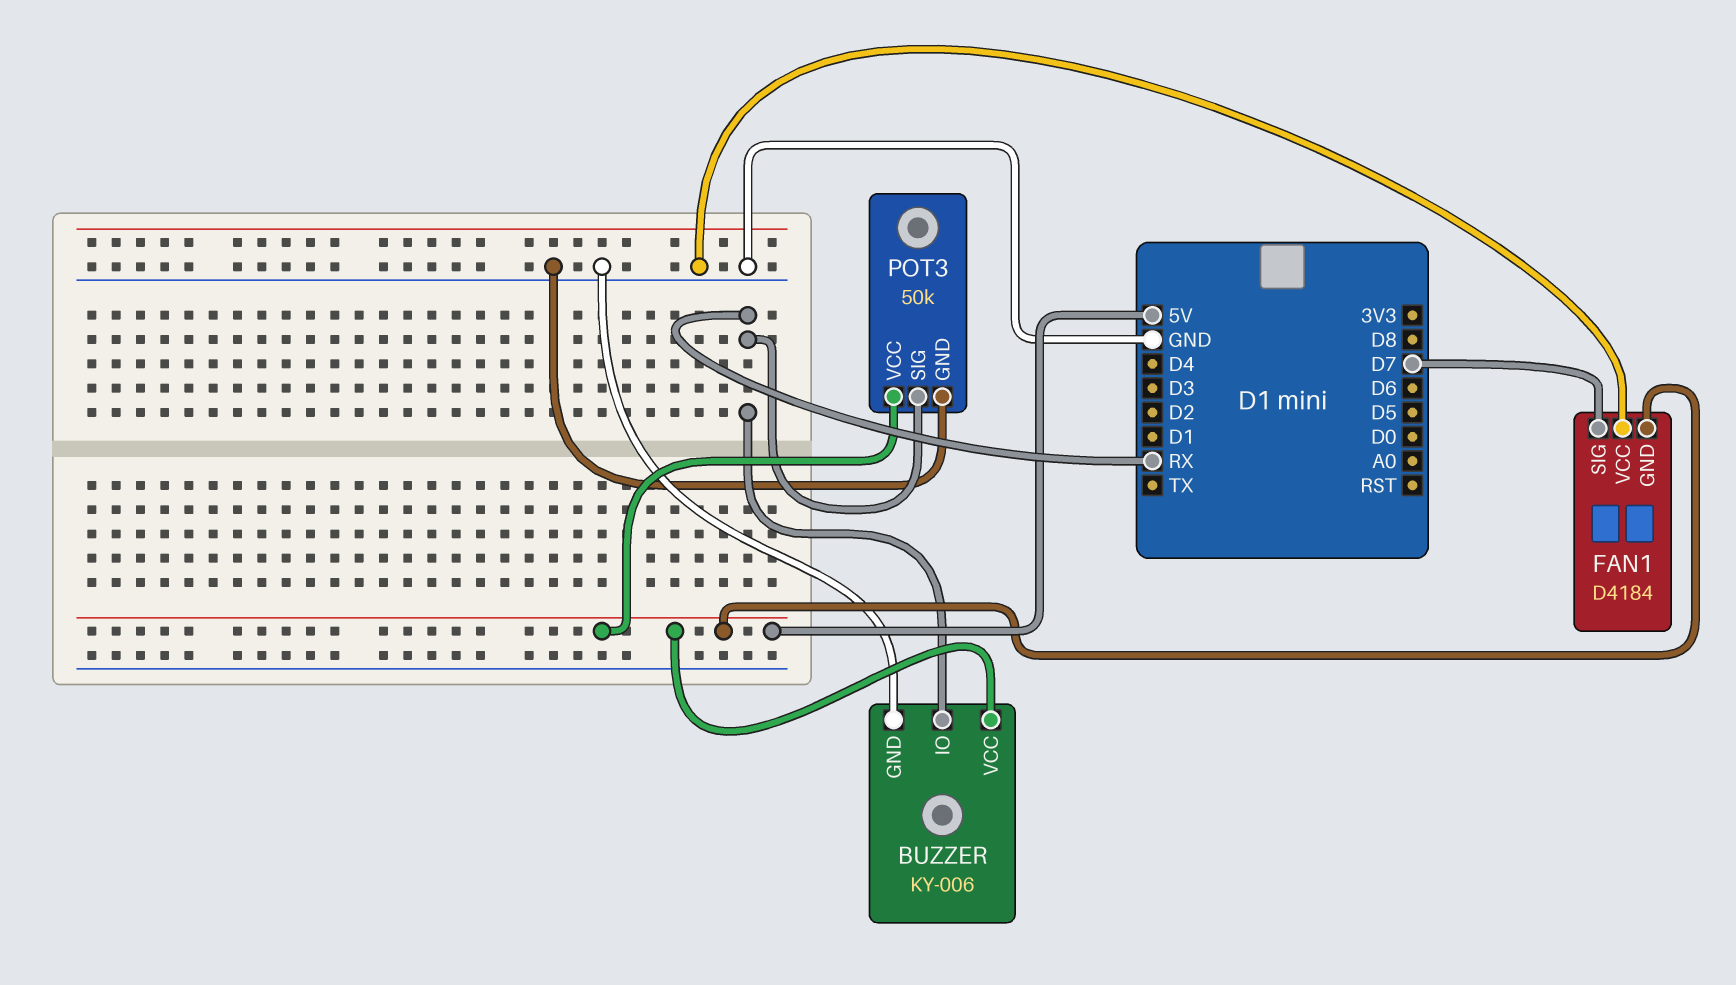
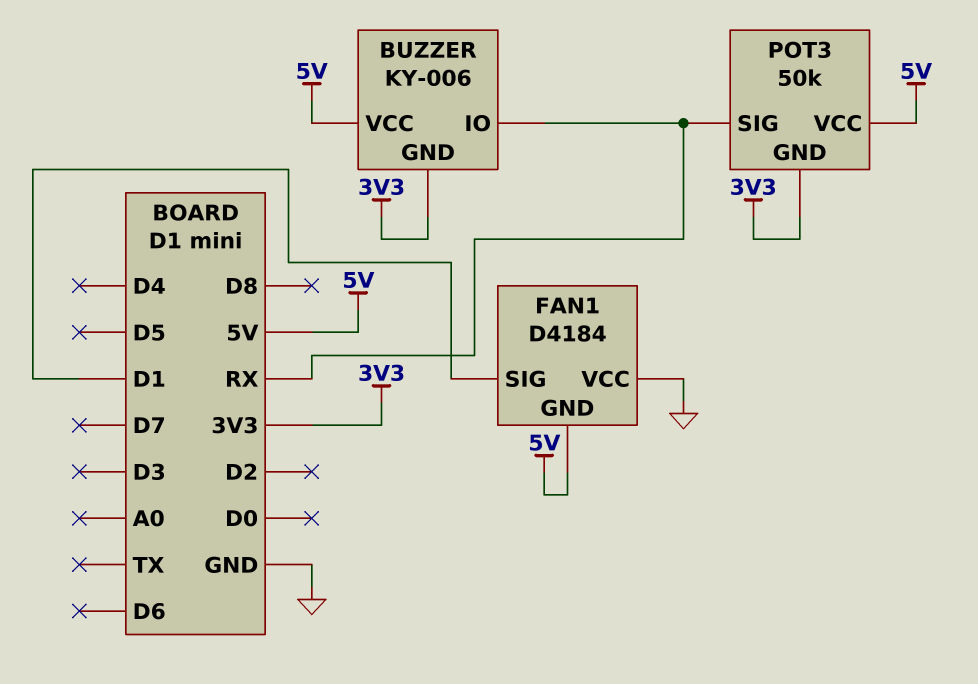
BUZZER pin GND: GND -> 3V3
FAN1 pin SIG: D7 -> D1
POT3 pin GND: GND -> 3V3

